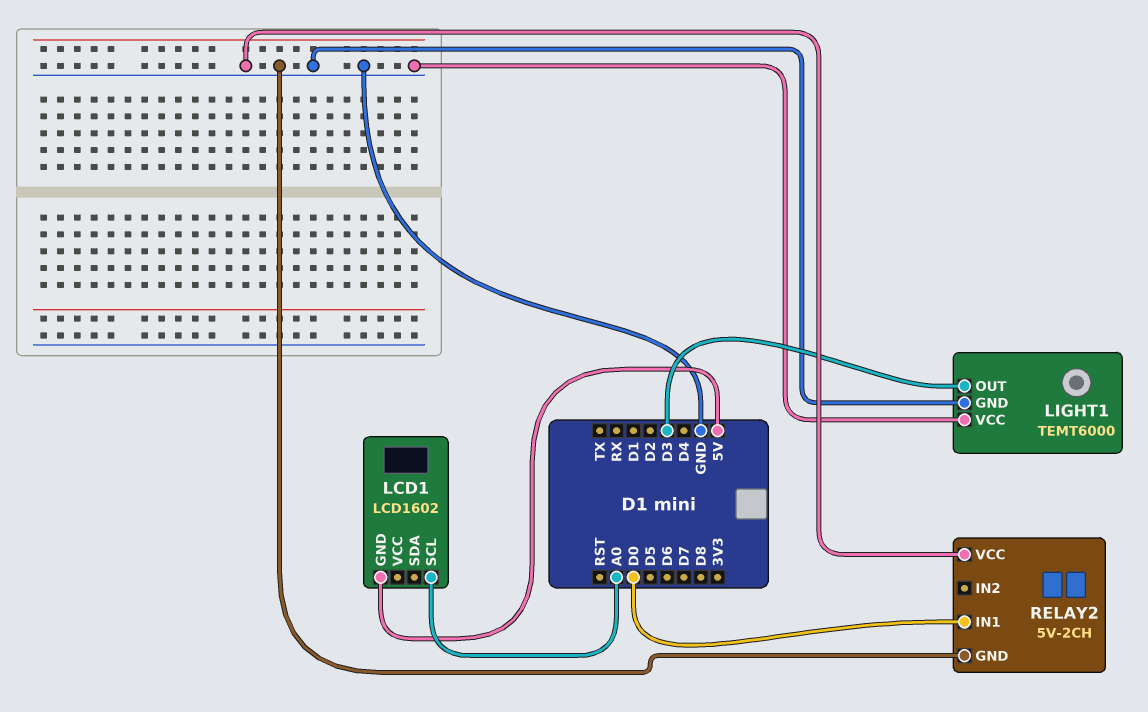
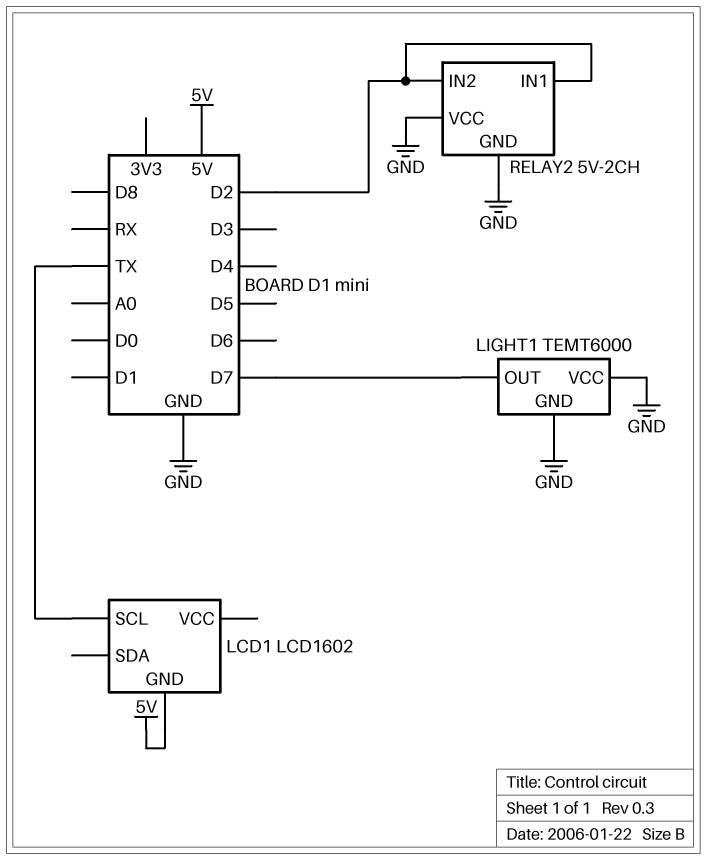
LCD1 pin SCL: A0 -> TX
LIGHT1 pin OUT: D3 -> D7
RELAY2 pin IN1: D0 -> D2
RELAY2 pin IN2: none -> D2

